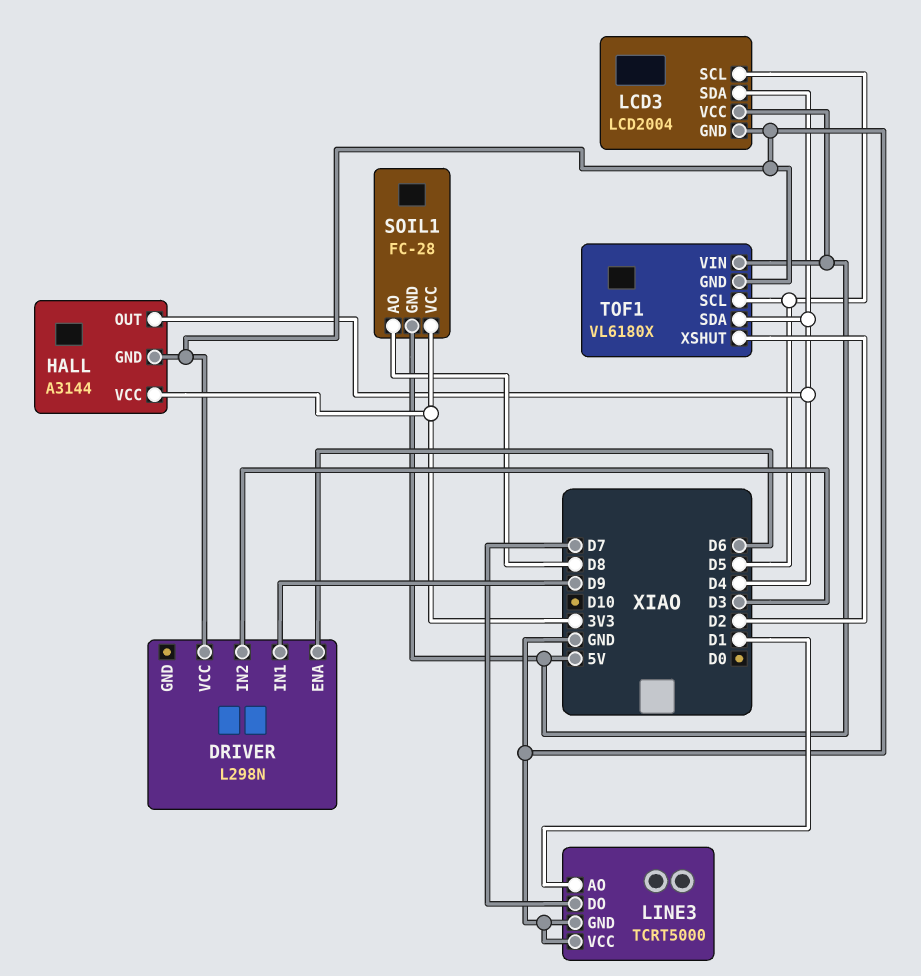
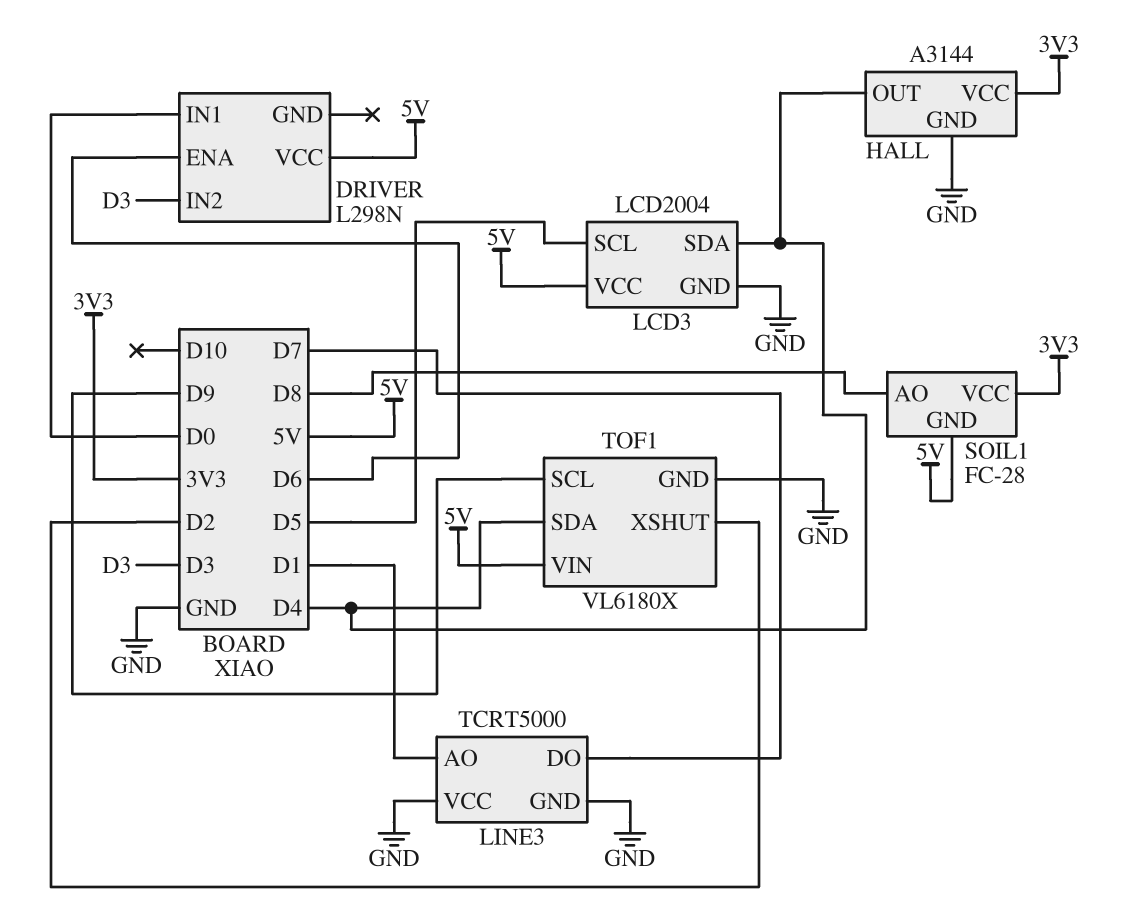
DRIVER pin IN1: D9 -> D0
DRIVER pin VCC: GND -> 5V
TOF1 pin SCL: D5 -> D9

